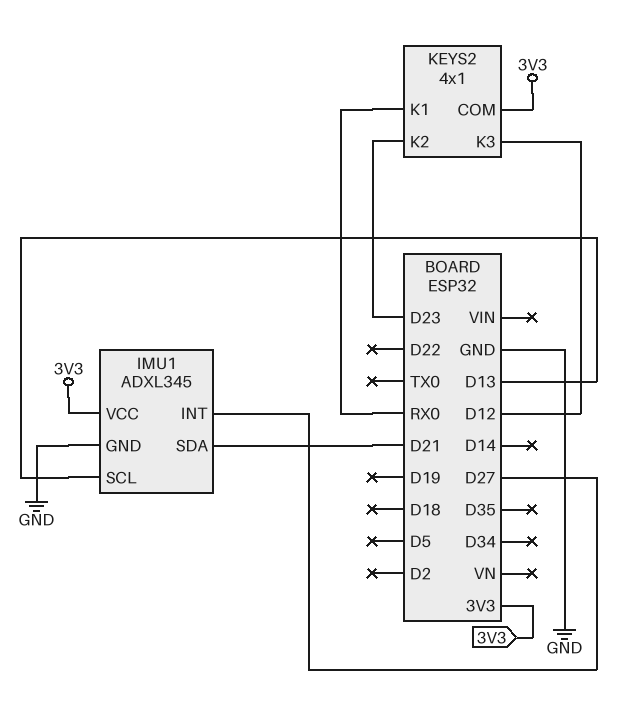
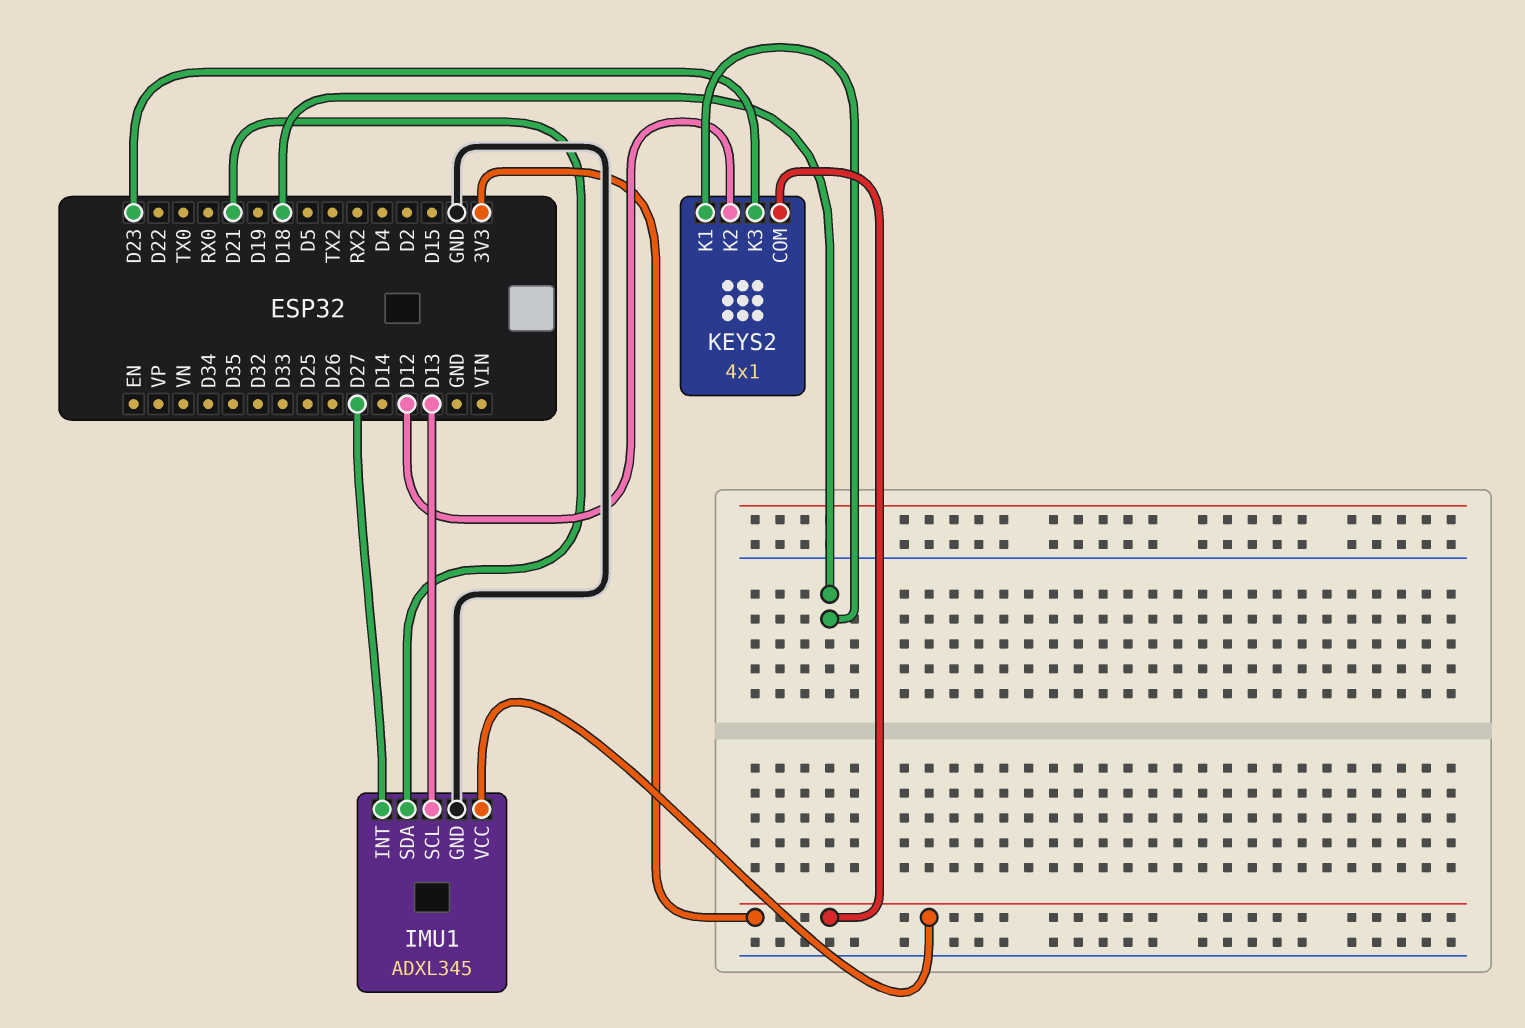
KEYS2 pin K1: RX0 -> D18
KEYS2 pin K2: D23 -> D12
KEYS2 pin K3: D12 -> D23

